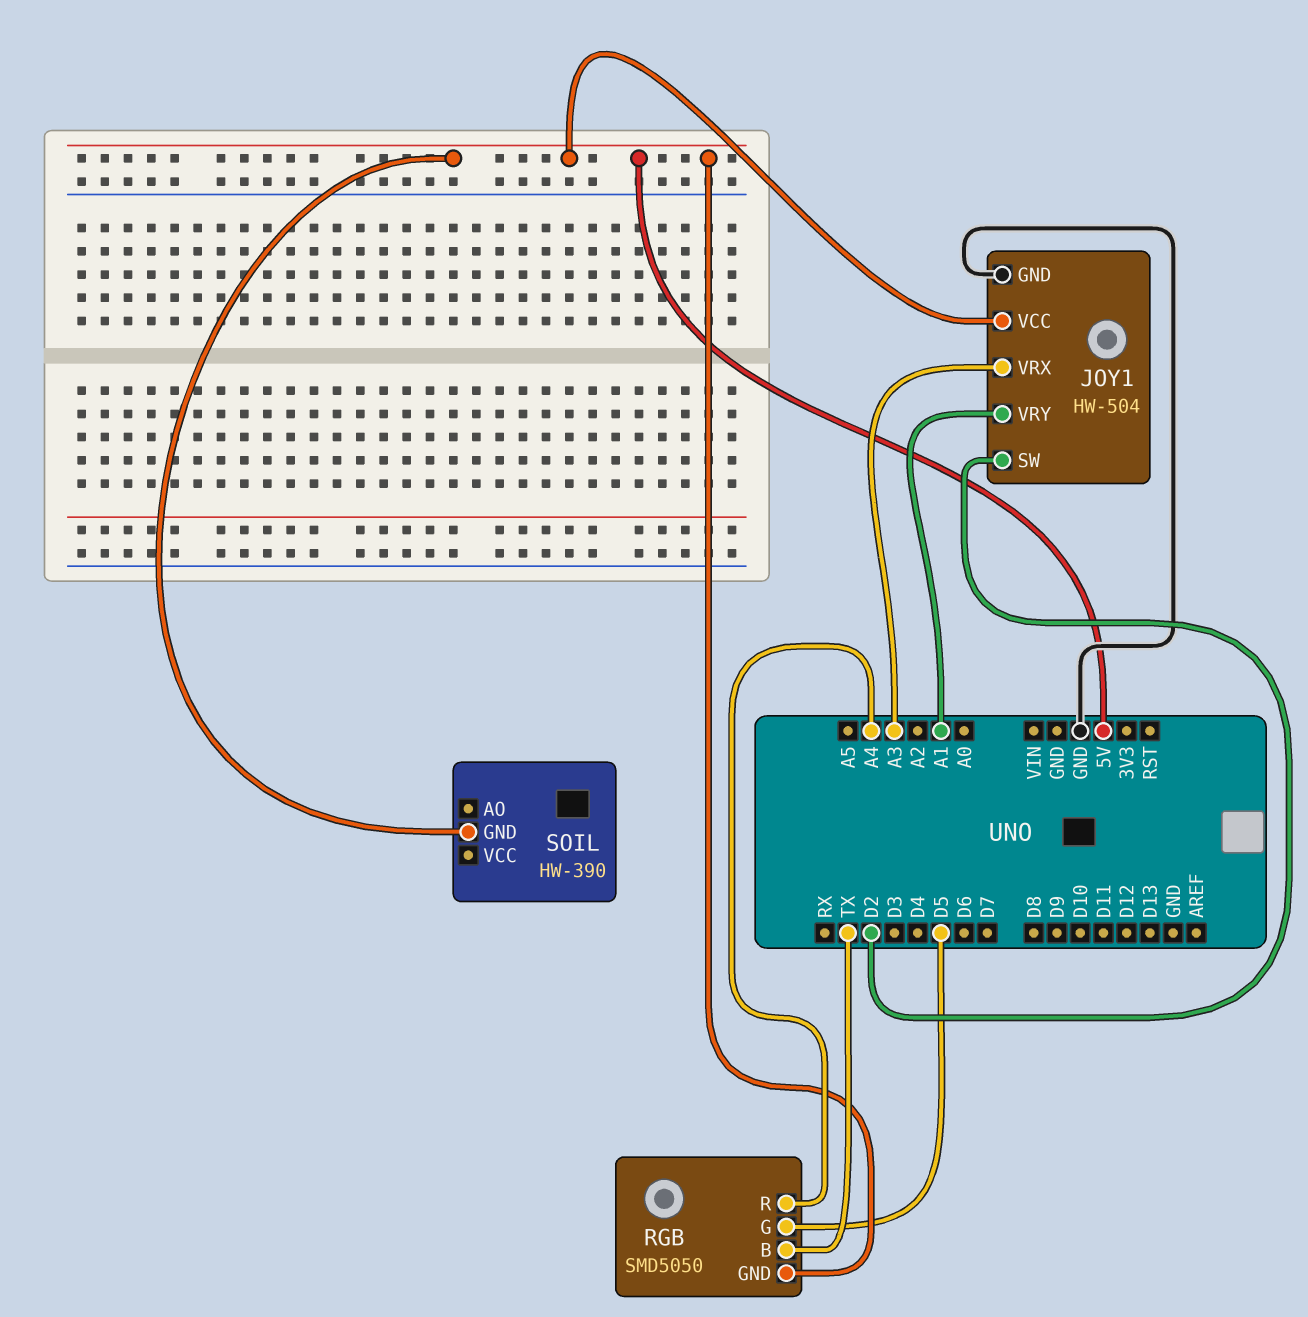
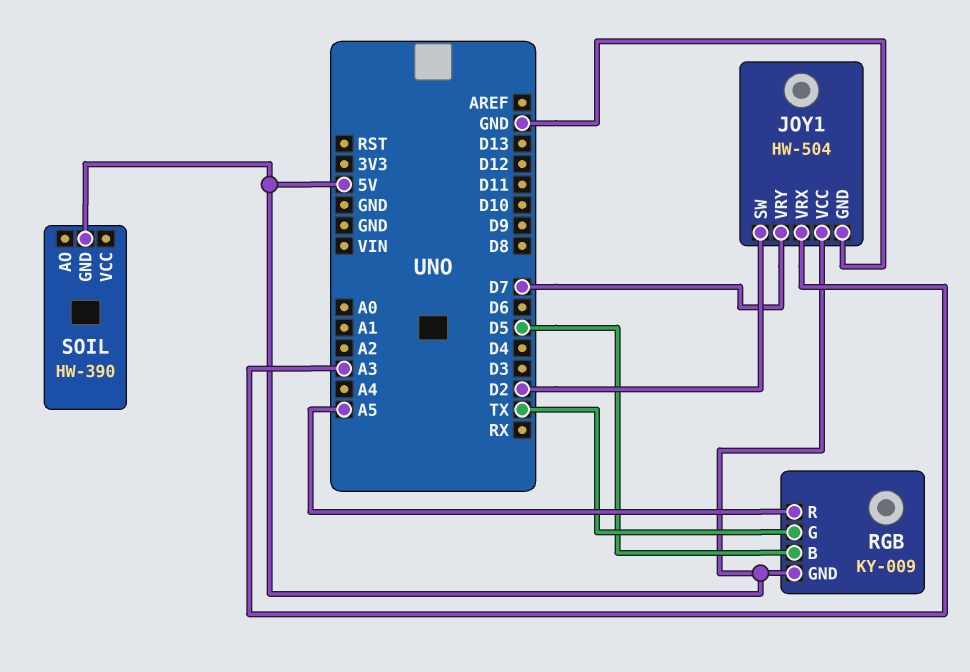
JOY1 pin VRY: A1 -> D7
RGB: SMD5050 -> KY-009
RGB pin B: TX -> D5
RGB pin G: D5 -> TX
RGB pin R: A4 -> A5

